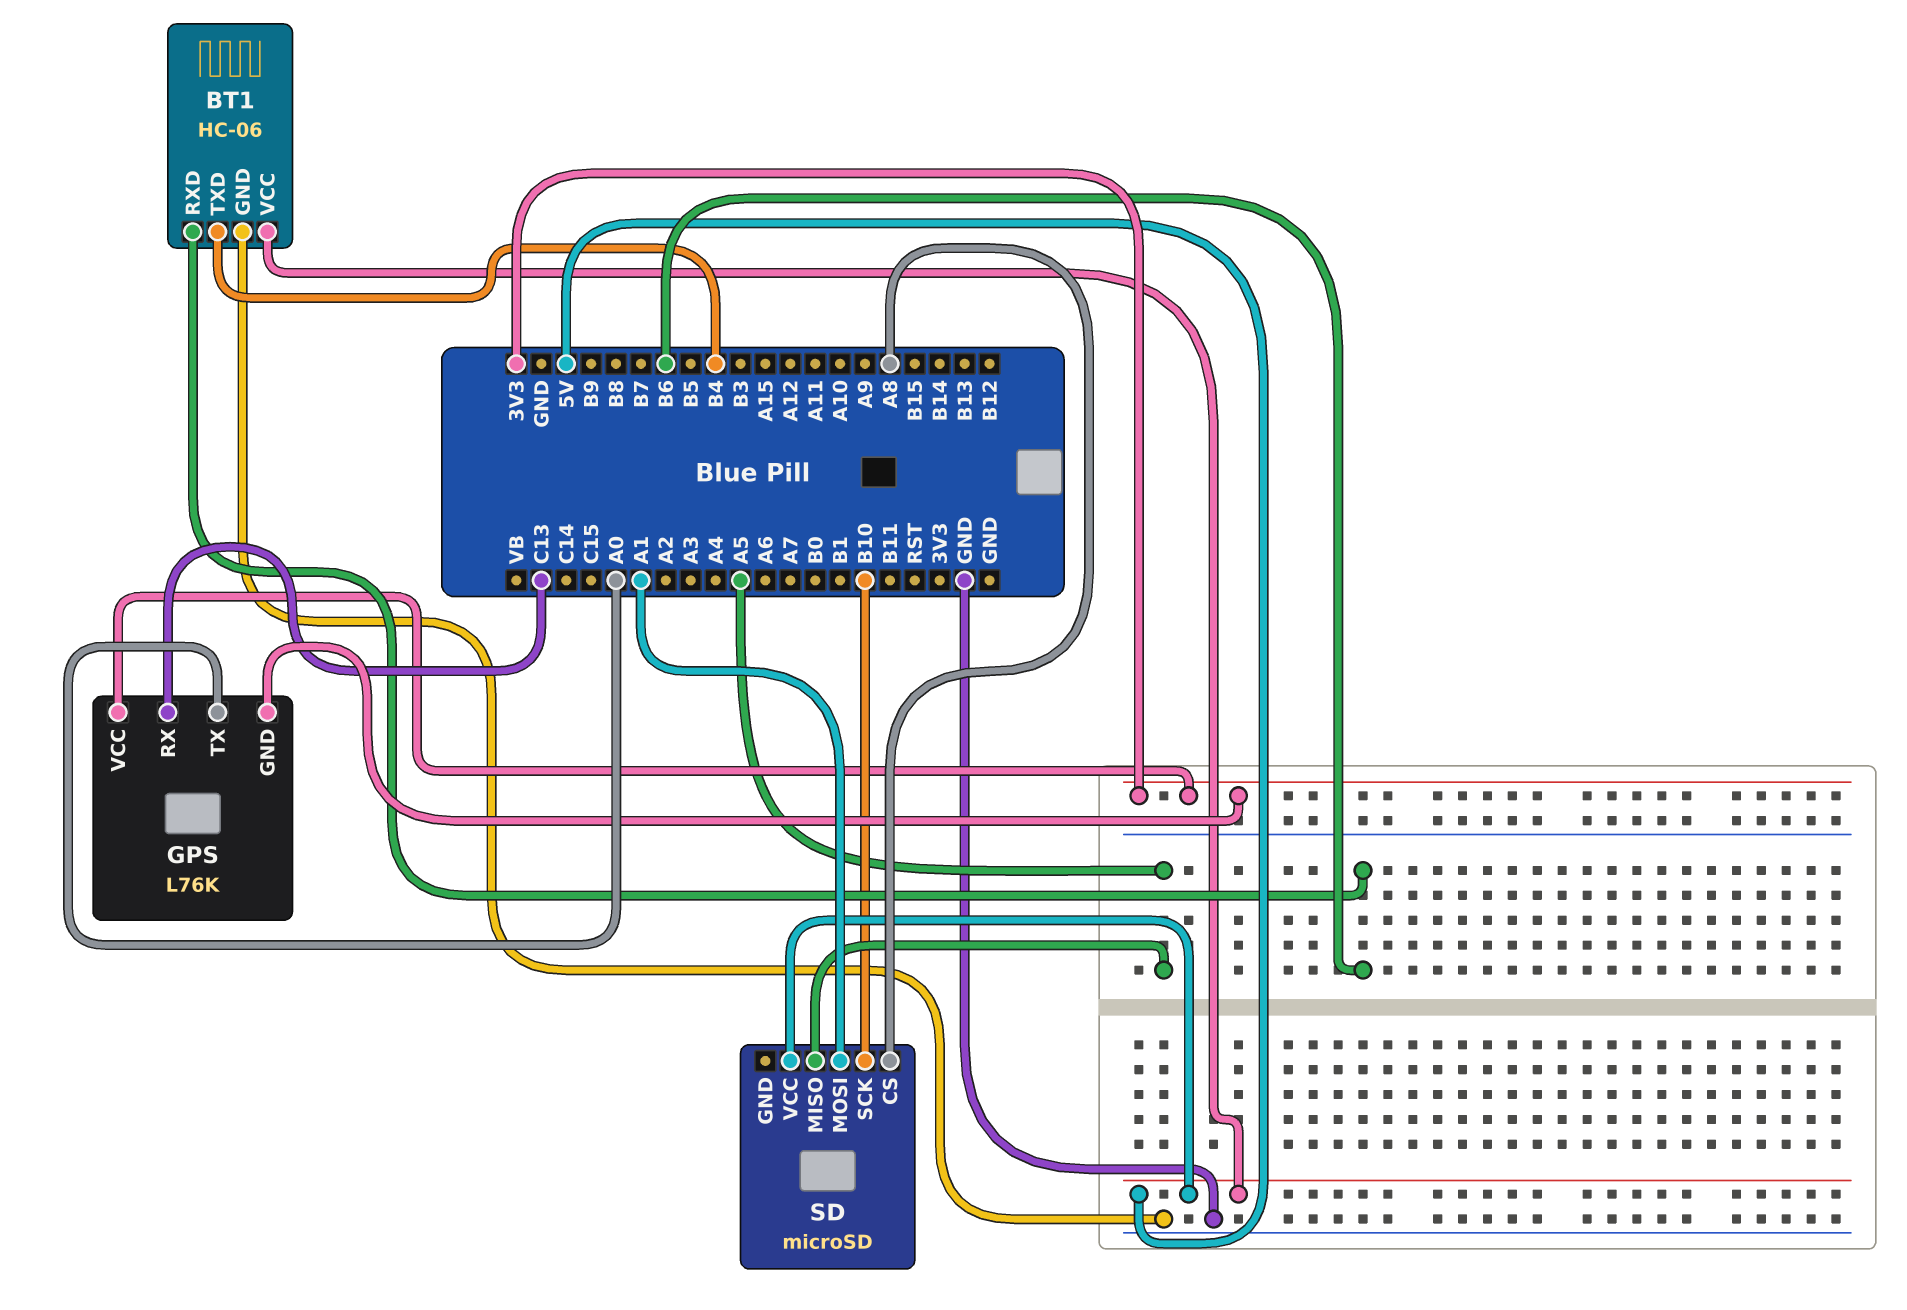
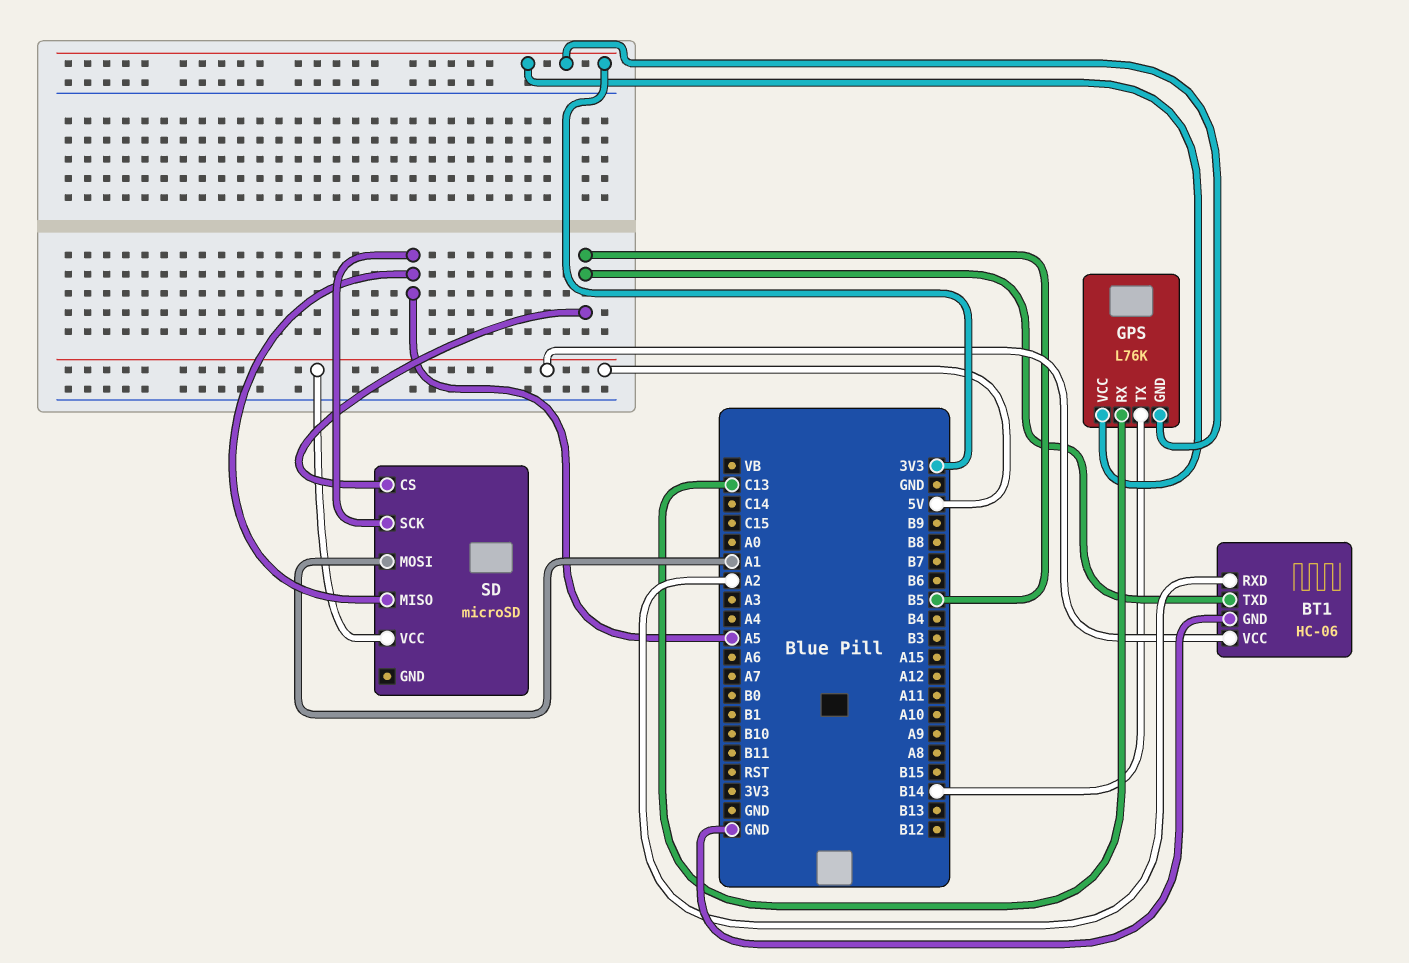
BT1 pin RXD: B6 -> A2
BT1 pin TXD: B4 -> B5
GPS pin TX: A0 -> B14
SD pin CS: A8 -> B5
SD pin SCK: B10 -> A5

